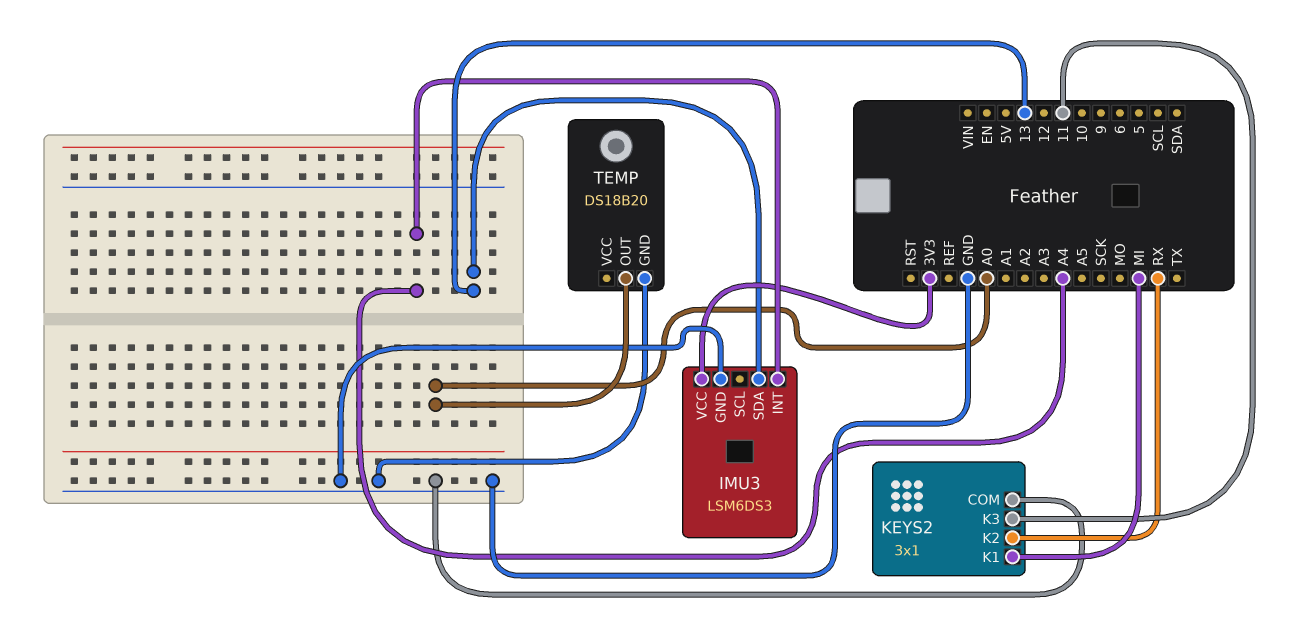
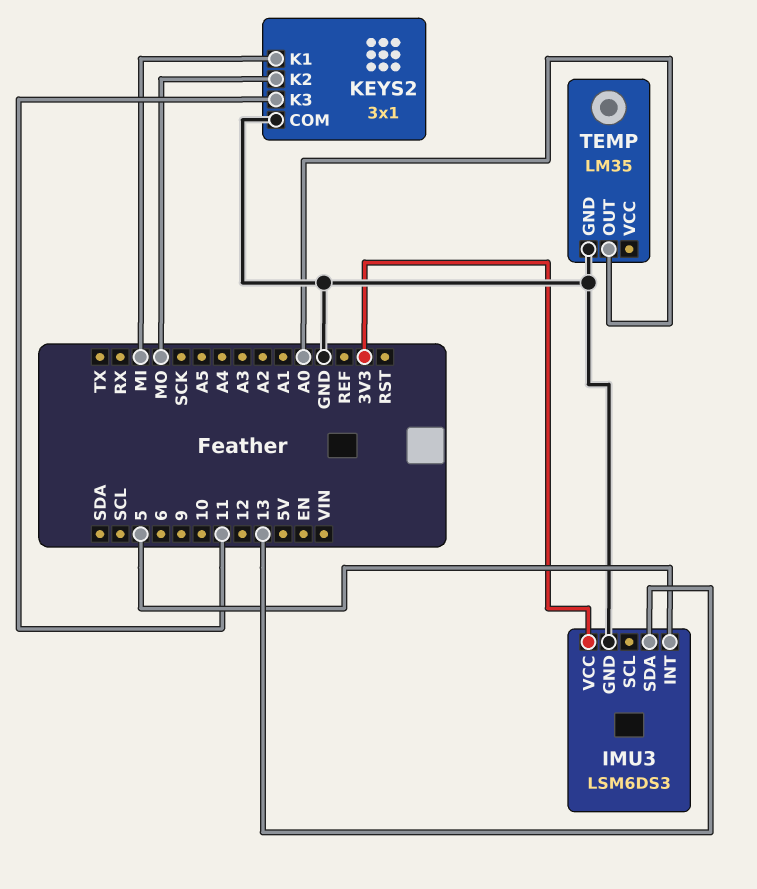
IMU3 pin INT: A4 -> 5
KEYS2 pin K2: RX -> MO
TEMP: DS18B20 -> LM35

